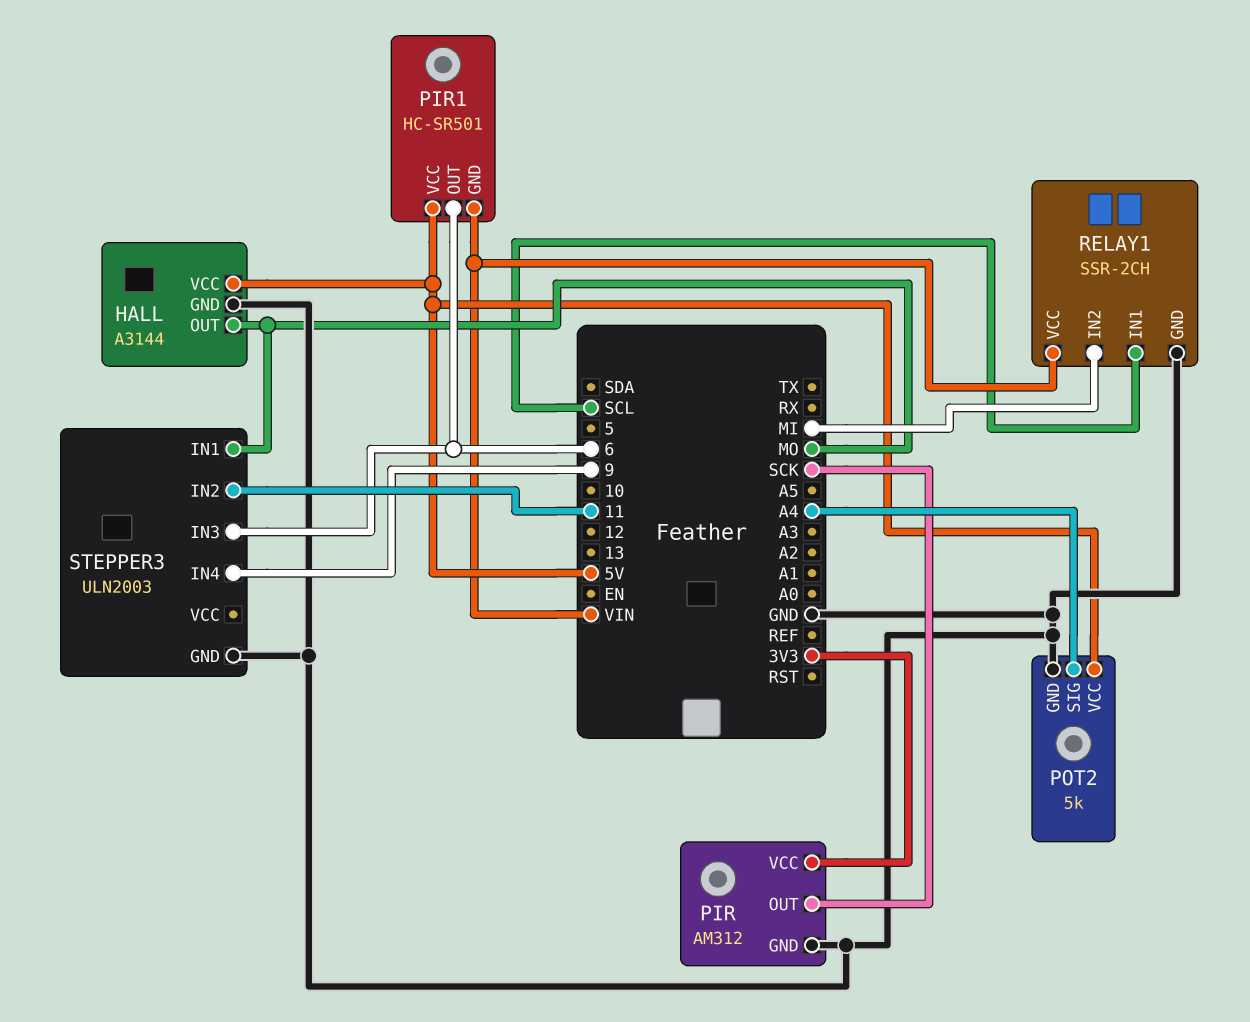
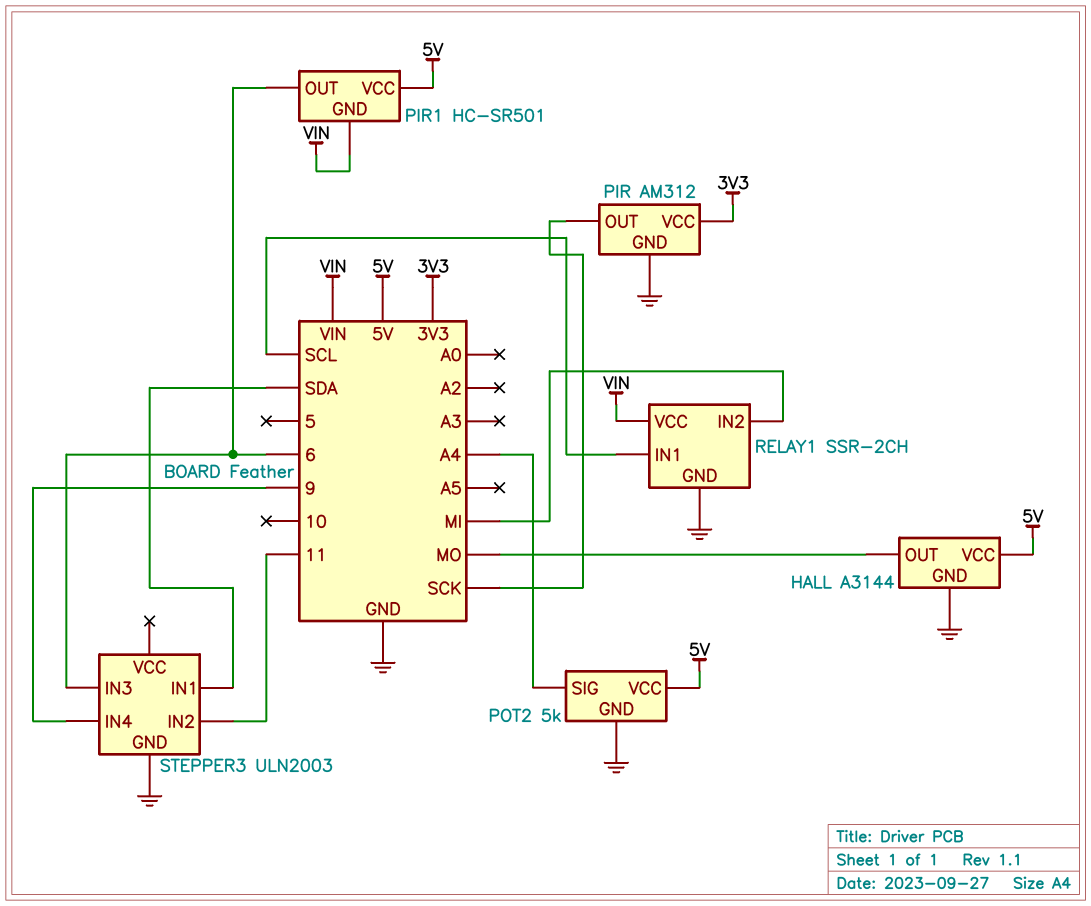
STEPPER3 pin IN1: MO -> SDA

